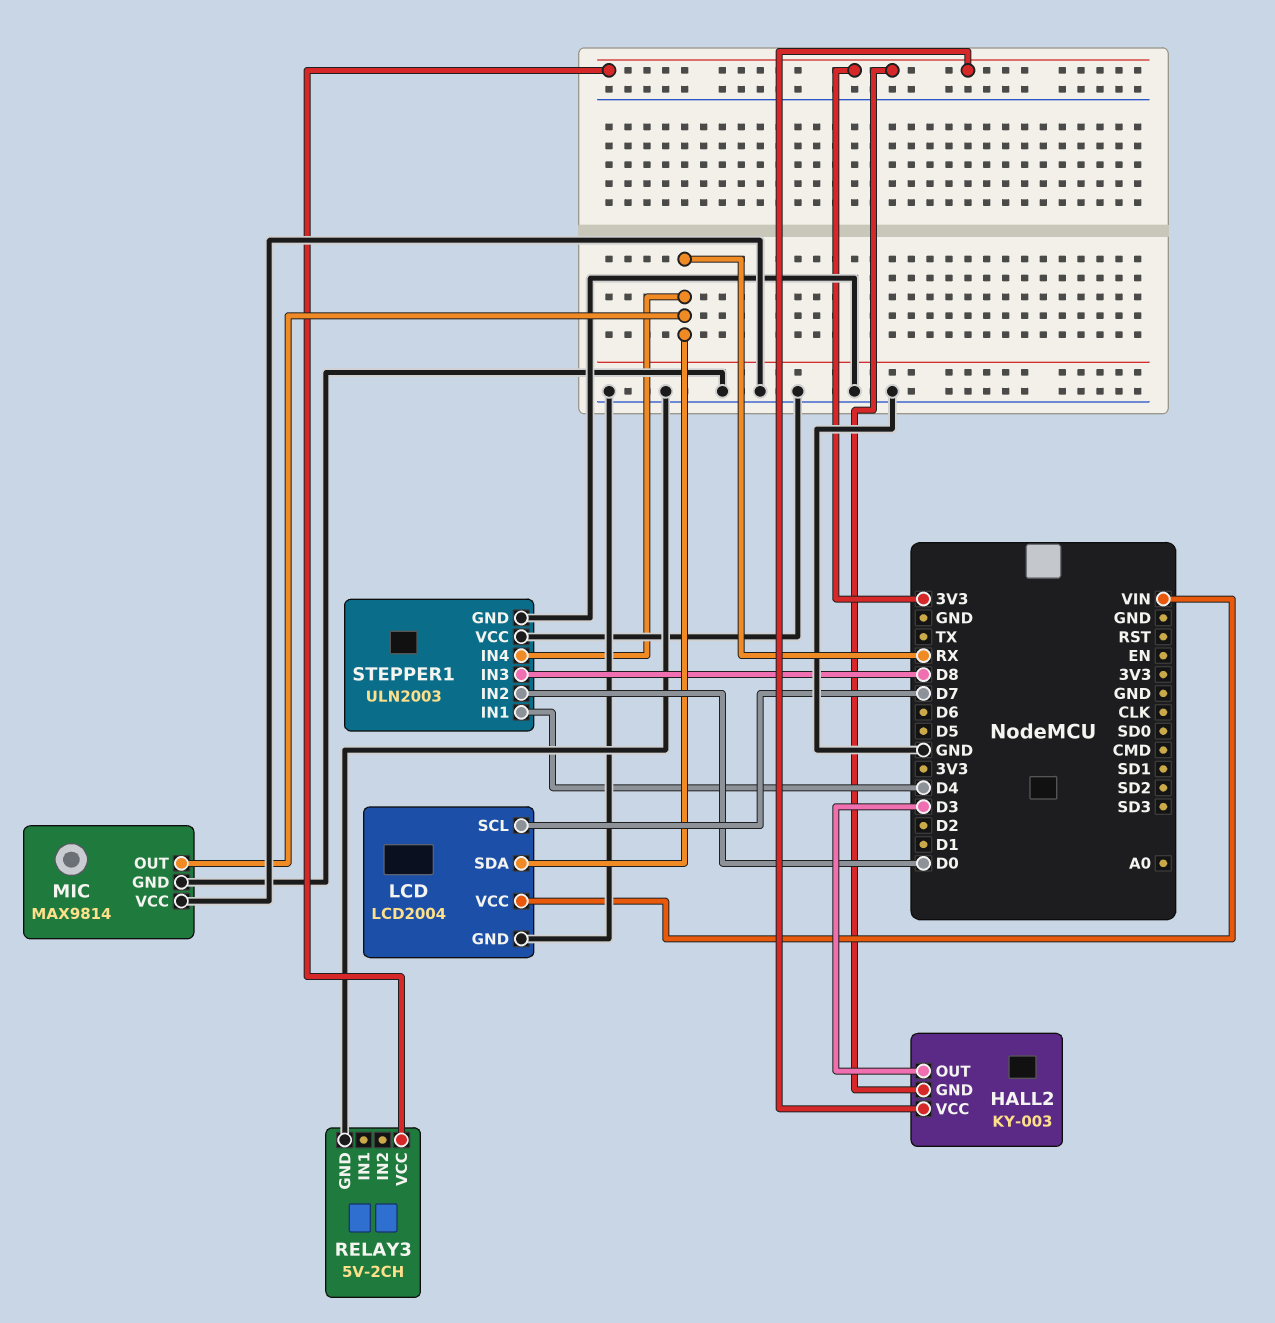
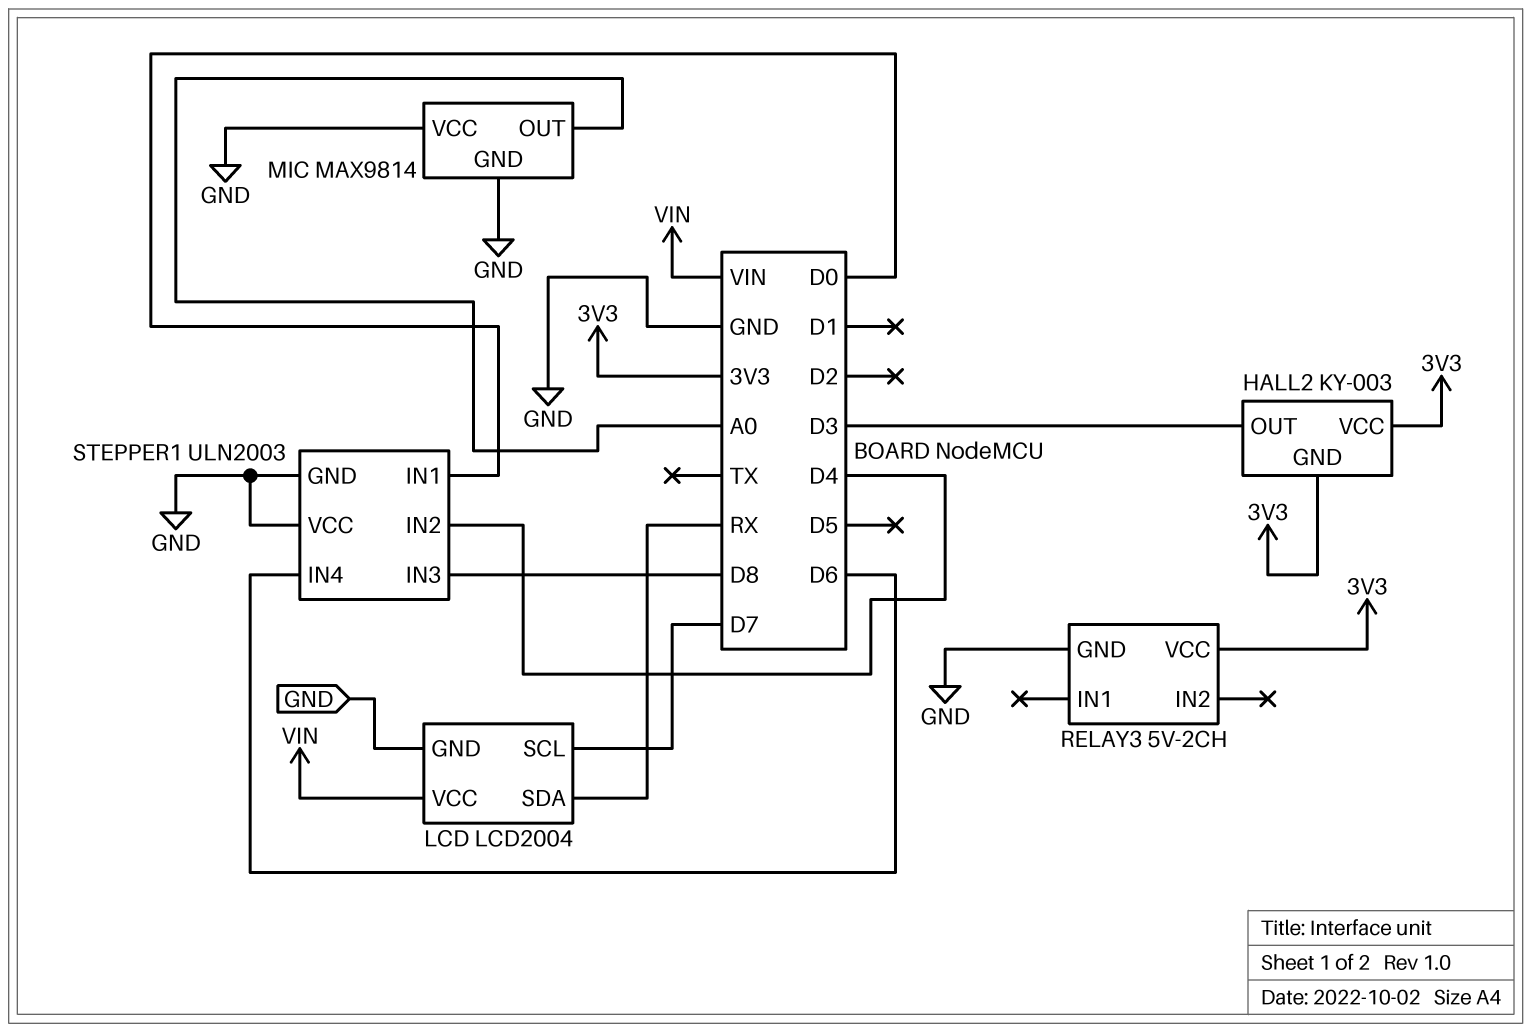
MIC pin OUT: RX -> A0
STEPPER1 pin IN1: D4 -> D0
STEPPER1 pin IN2: D0 -> D4
STEPPER1 pin IN4: RX -> D6

